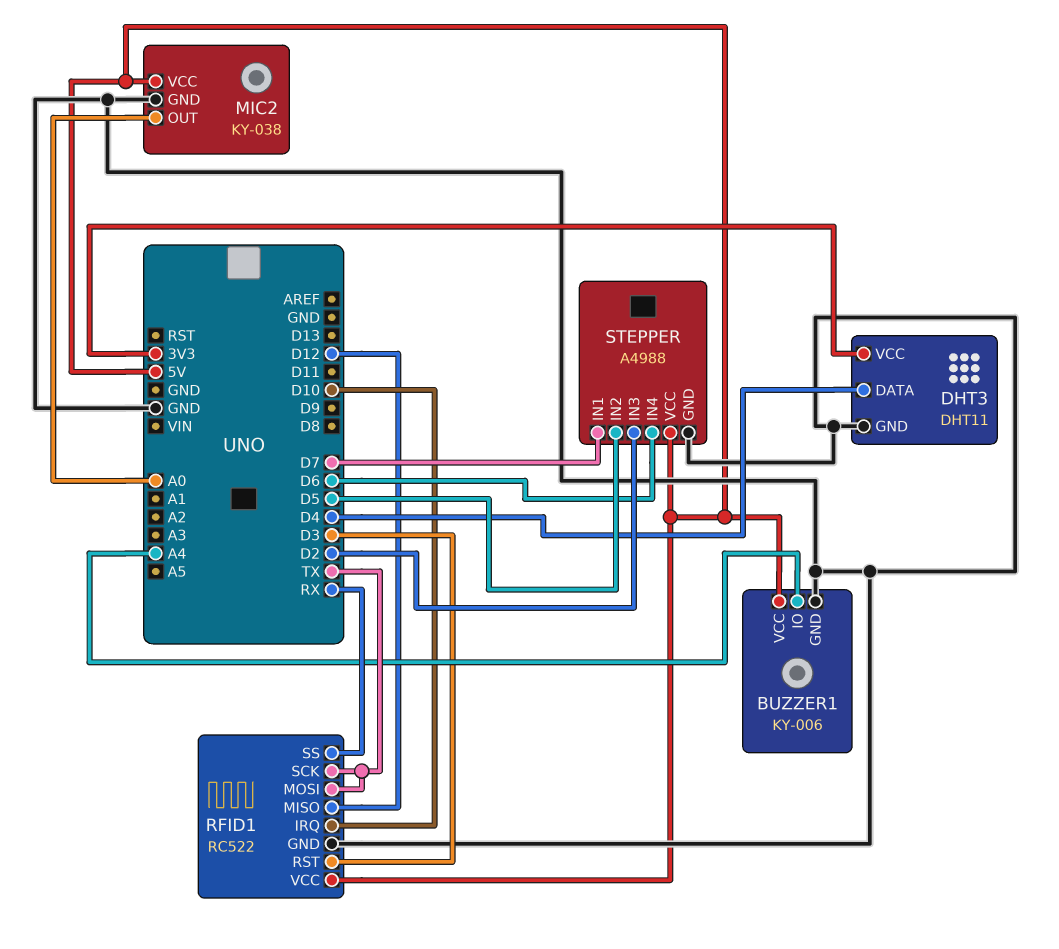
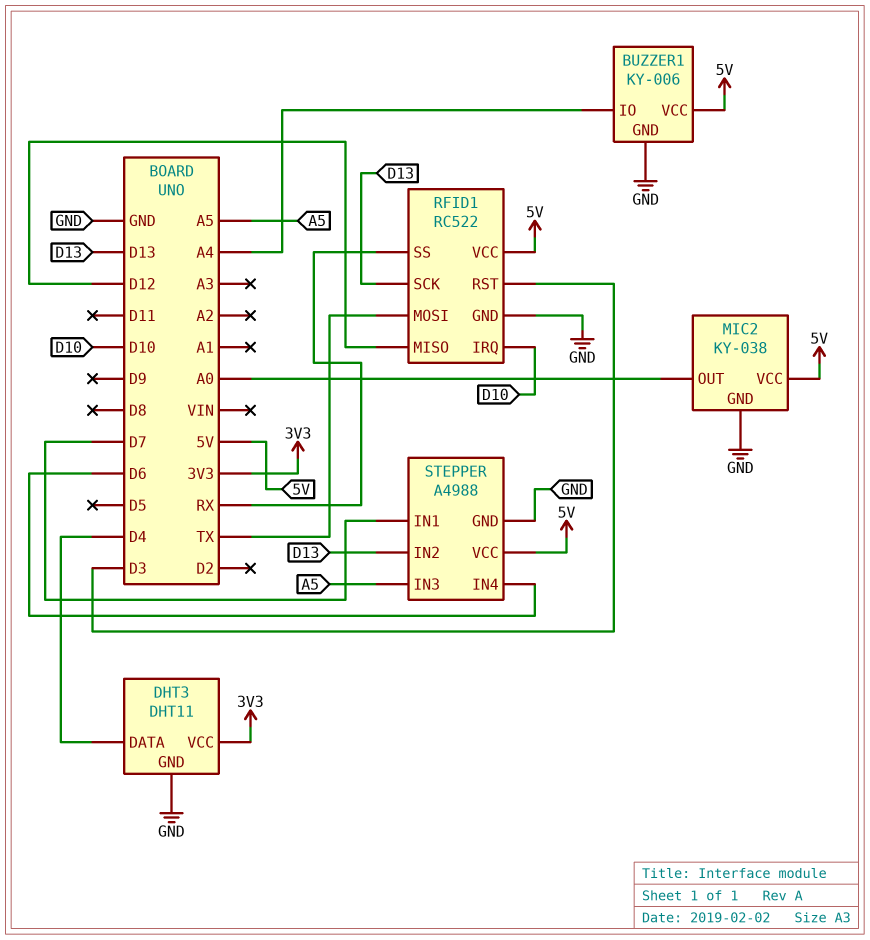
RFID1 pin SCK: TX -> D13
STEPPER pin IN2: D5 -> D13
STEPPER pin IN3: D2 -> A5

